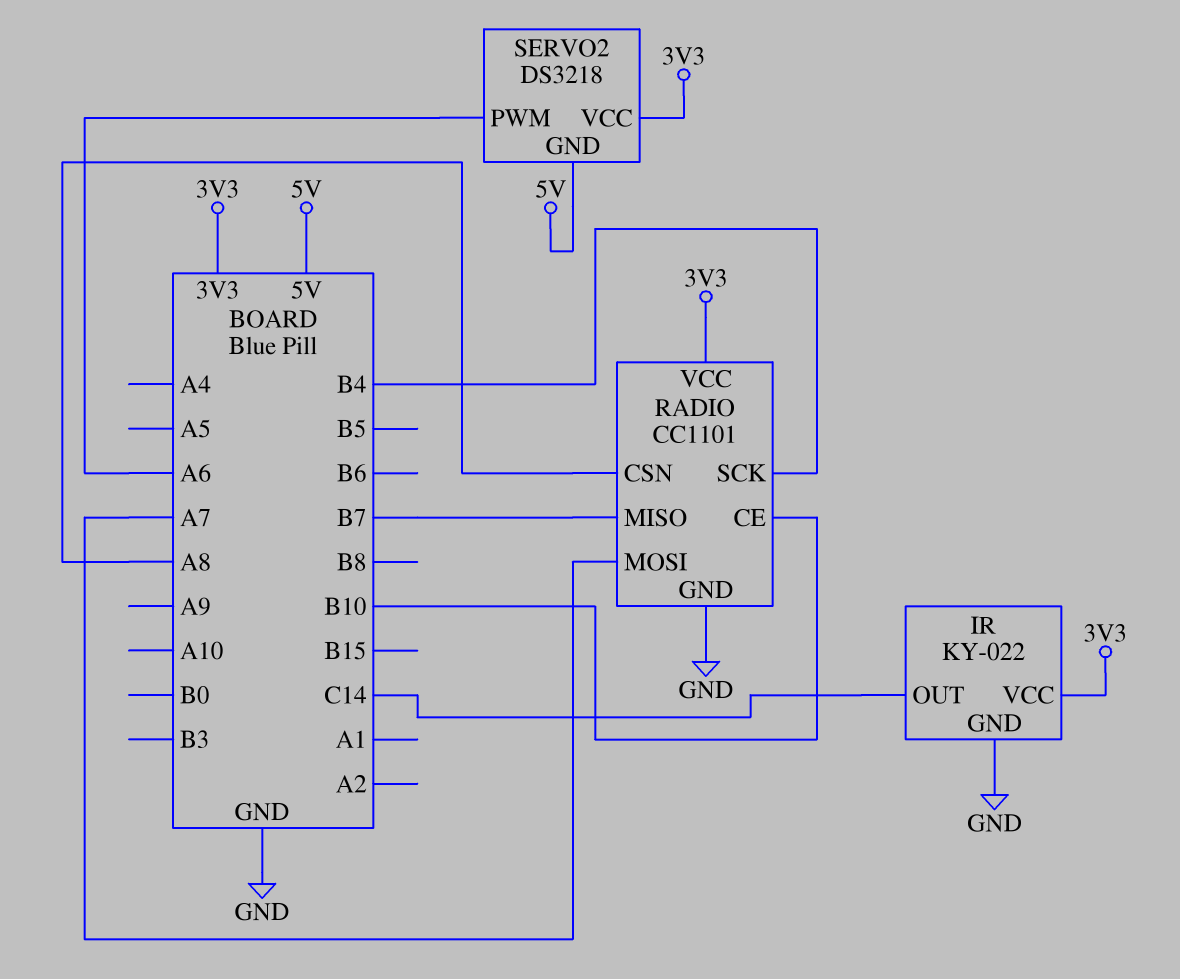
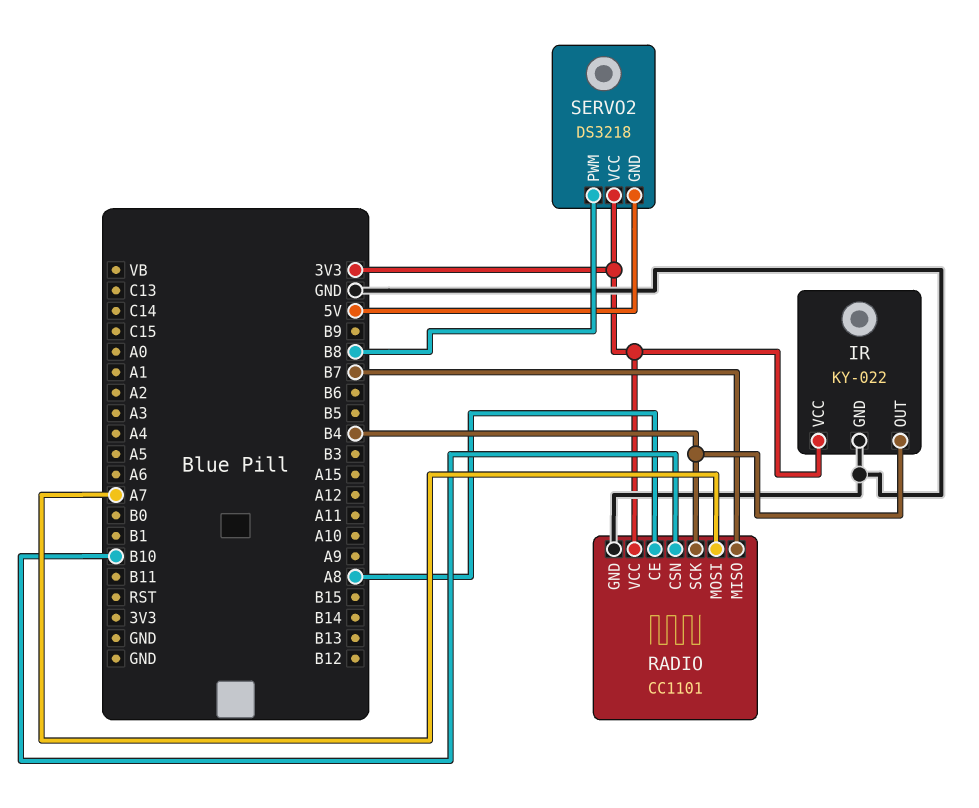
IR pin OUT: C14 -> B4
RADIO pin CE: B10 -> A8
RADIO pin CSN: A8 -> B10
SERVO2 pin PWM: A6 -> B8

